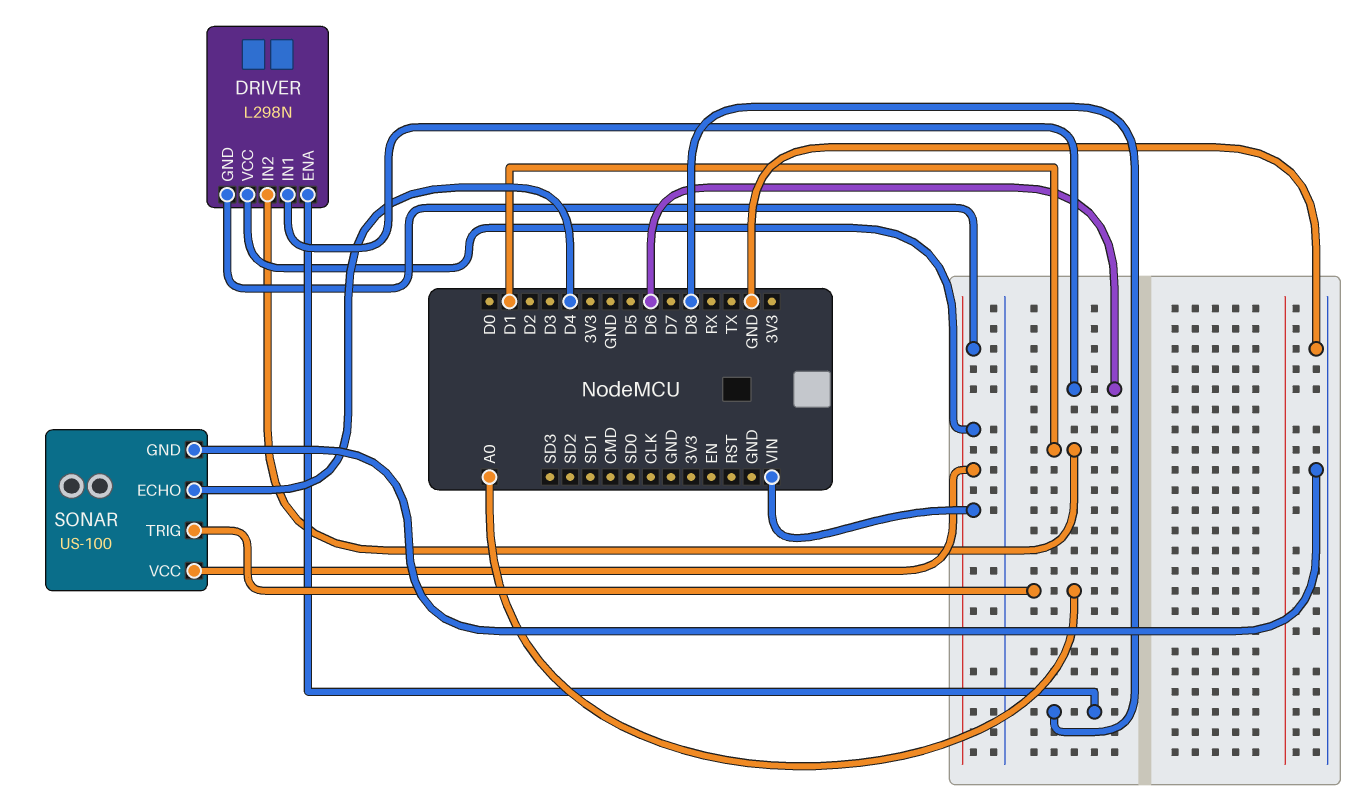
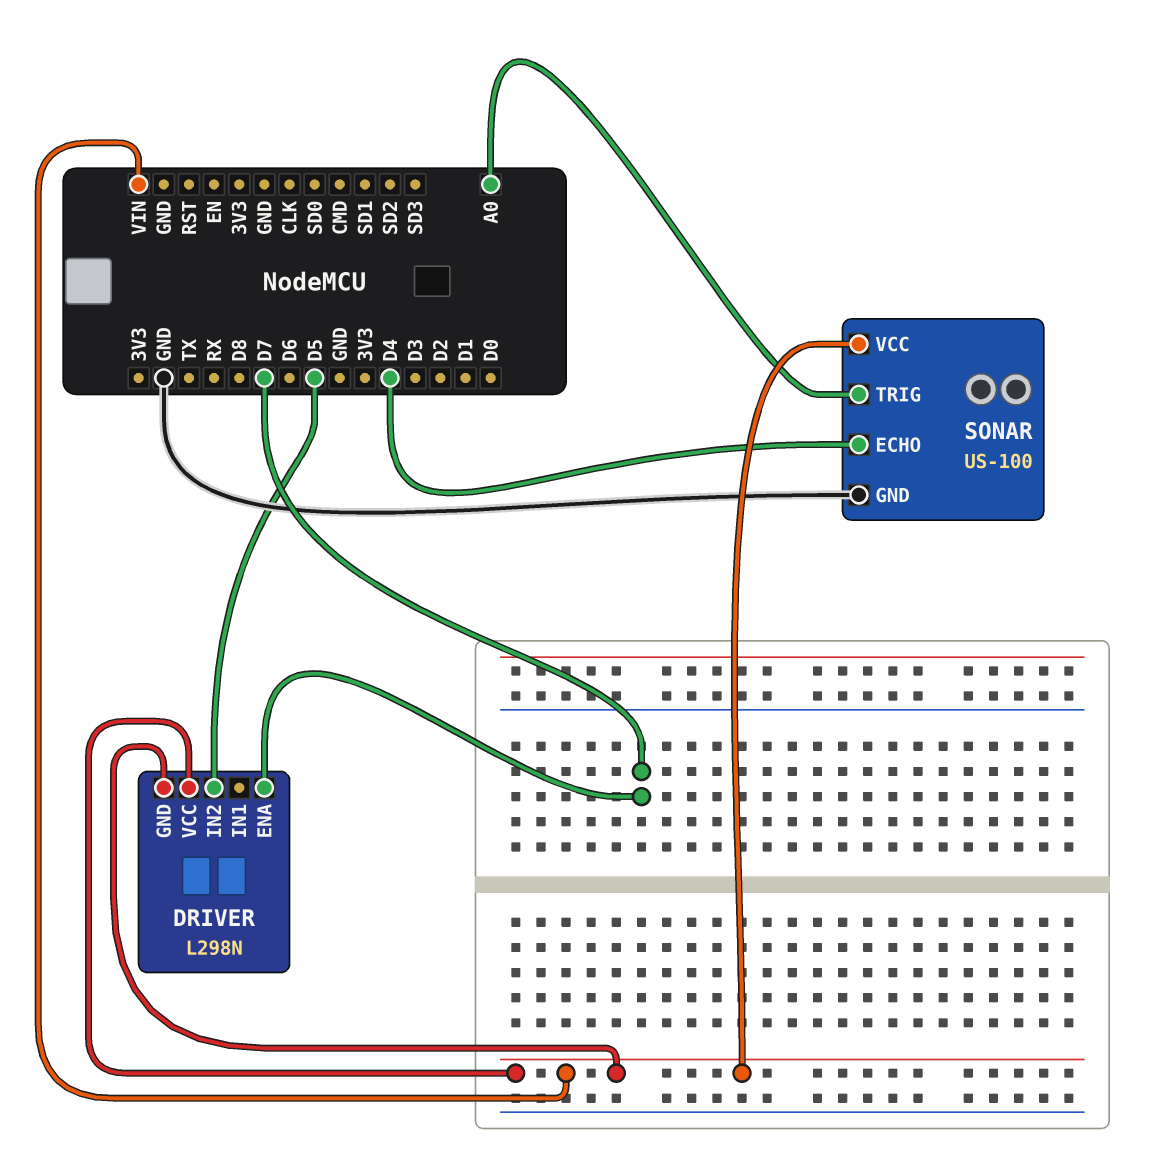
DRIVER pin ENA: D8 -> D7
DRIVER pin IN1: D6 -> none
DRIVER pin IN2: D1 -> D5

